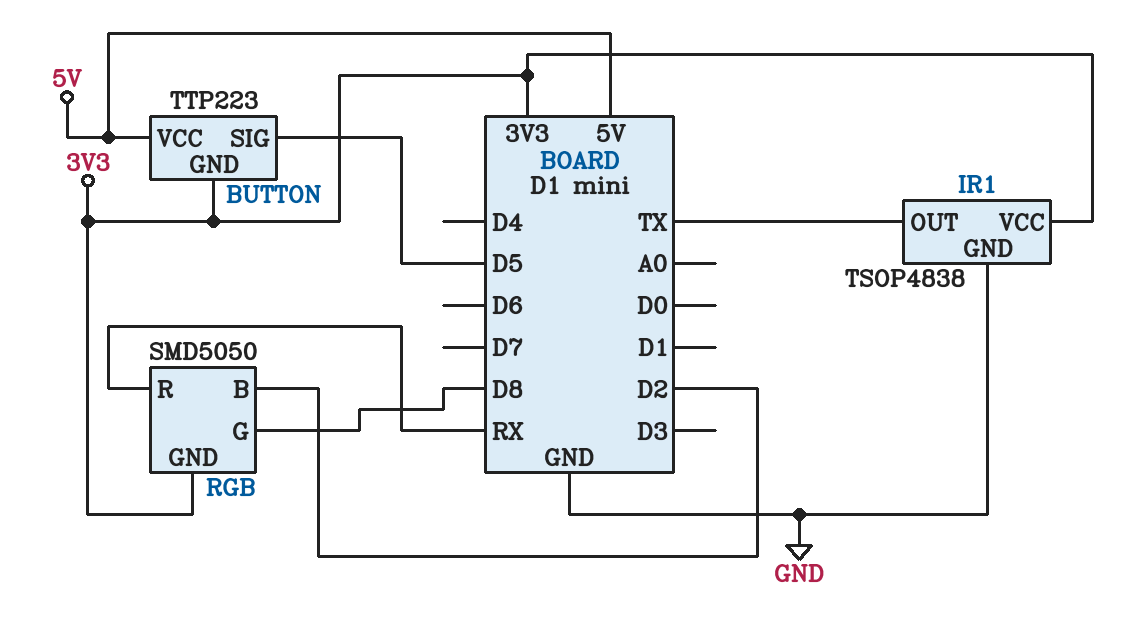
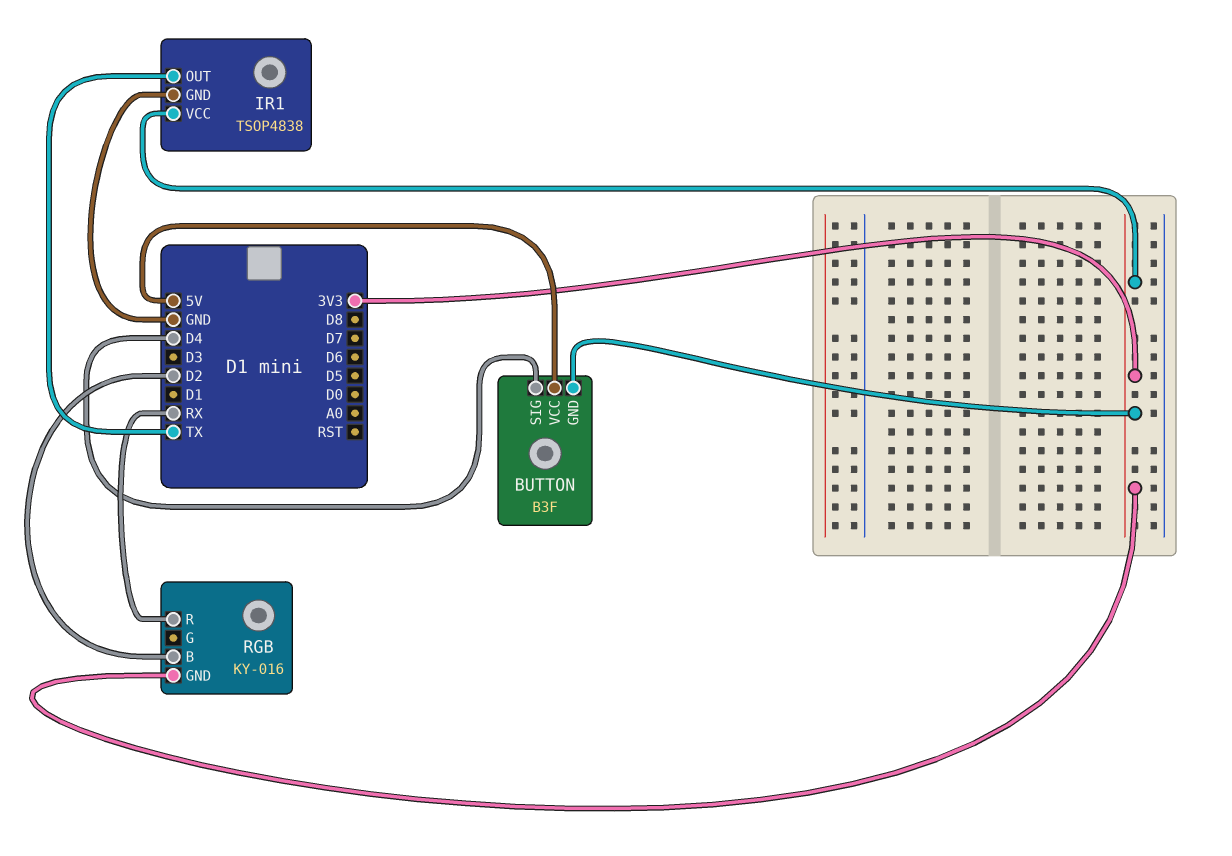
BUTTON: TTP223 -> B3F
BUTTON pin SIG: D5 -> D4
RGB: SMD5050 -> KY-016
RGB pin G: D8 -> none

